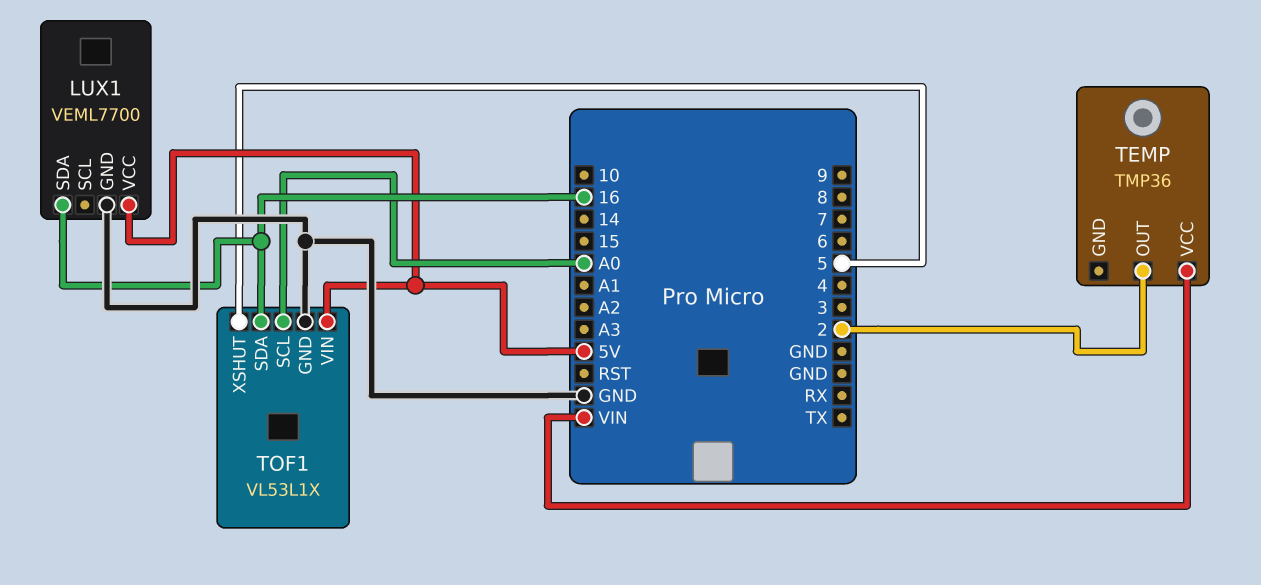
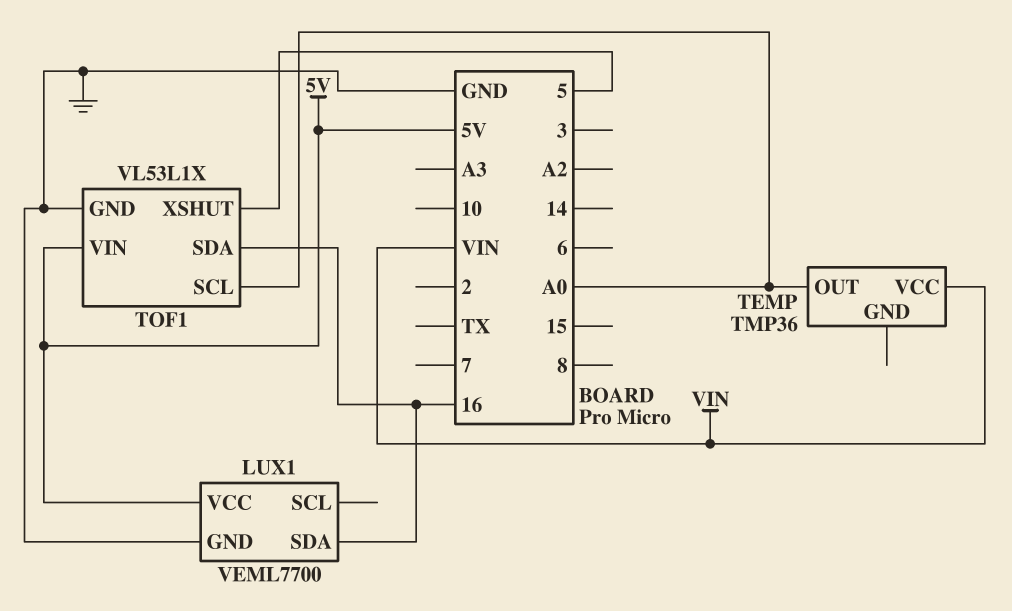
TEMP pin OUT: 2 -> A0

